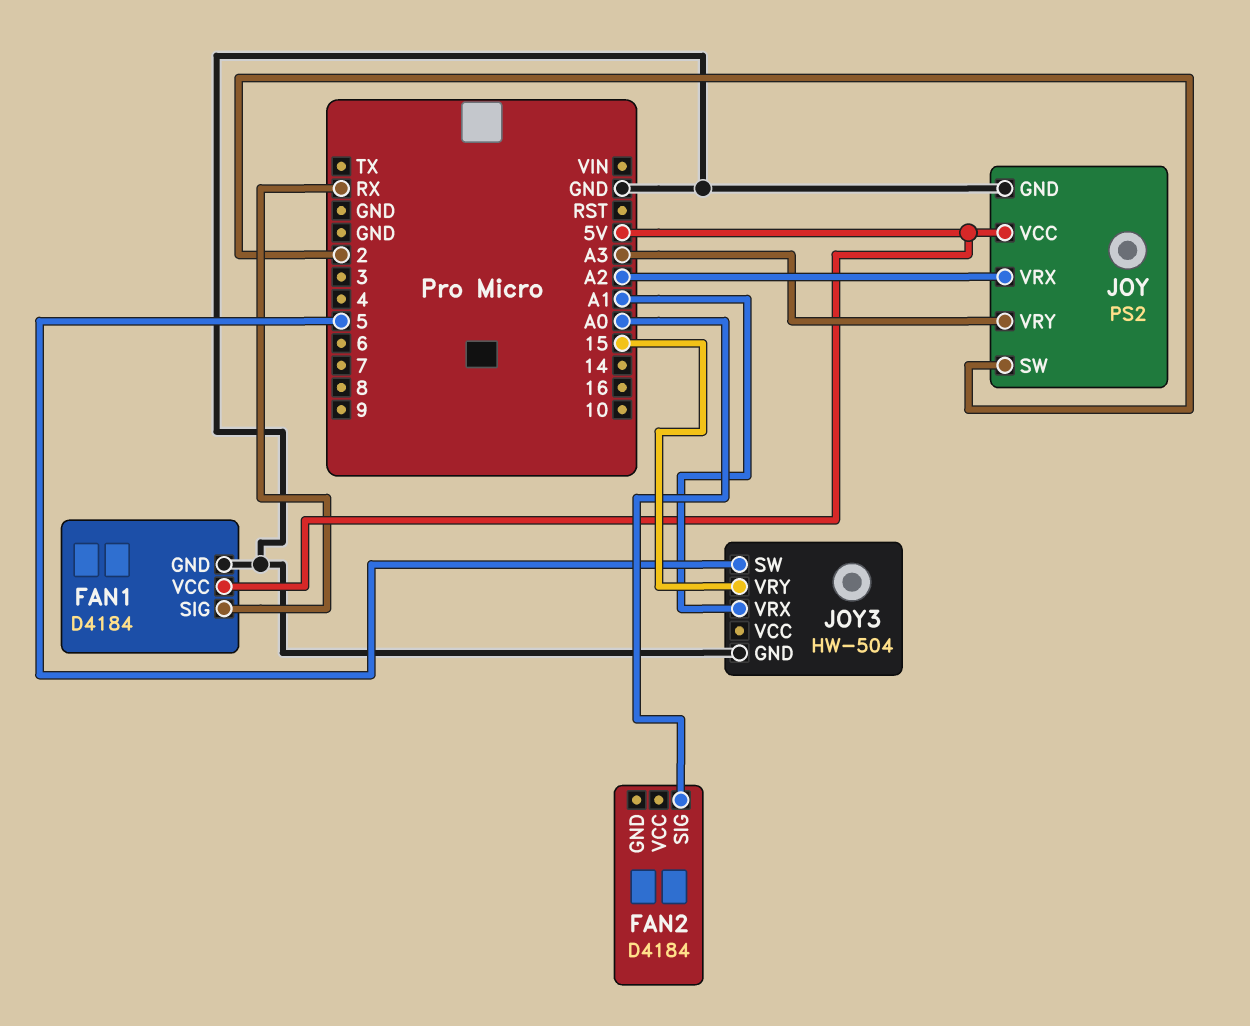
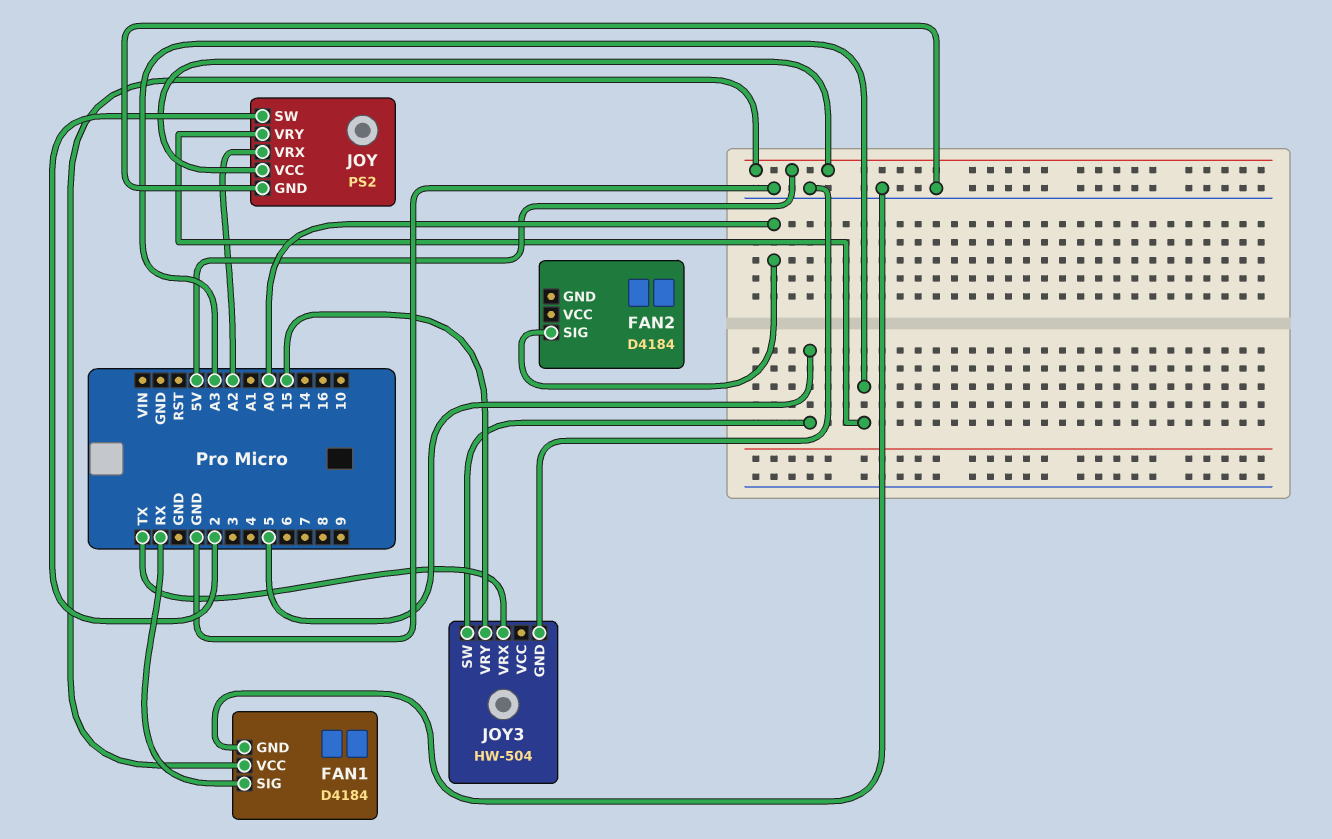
JOY3 pin VRX: A1 -> TX

